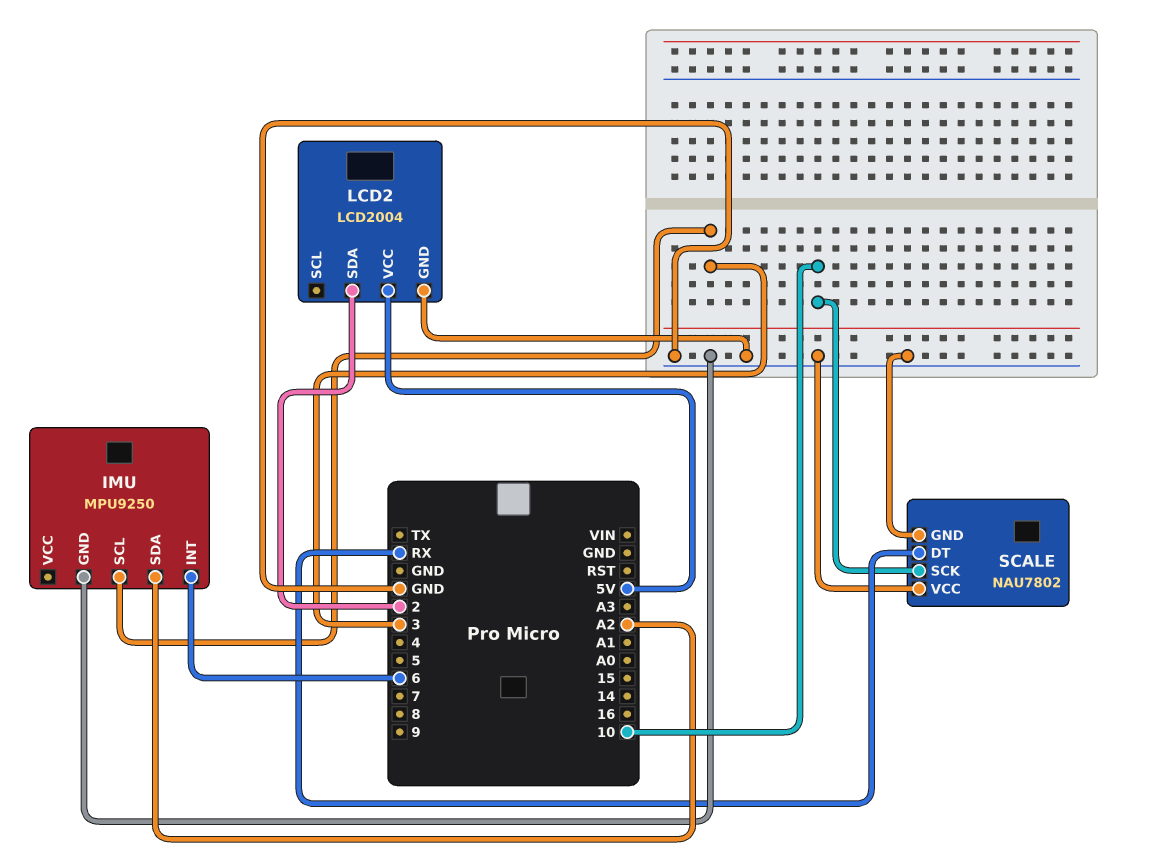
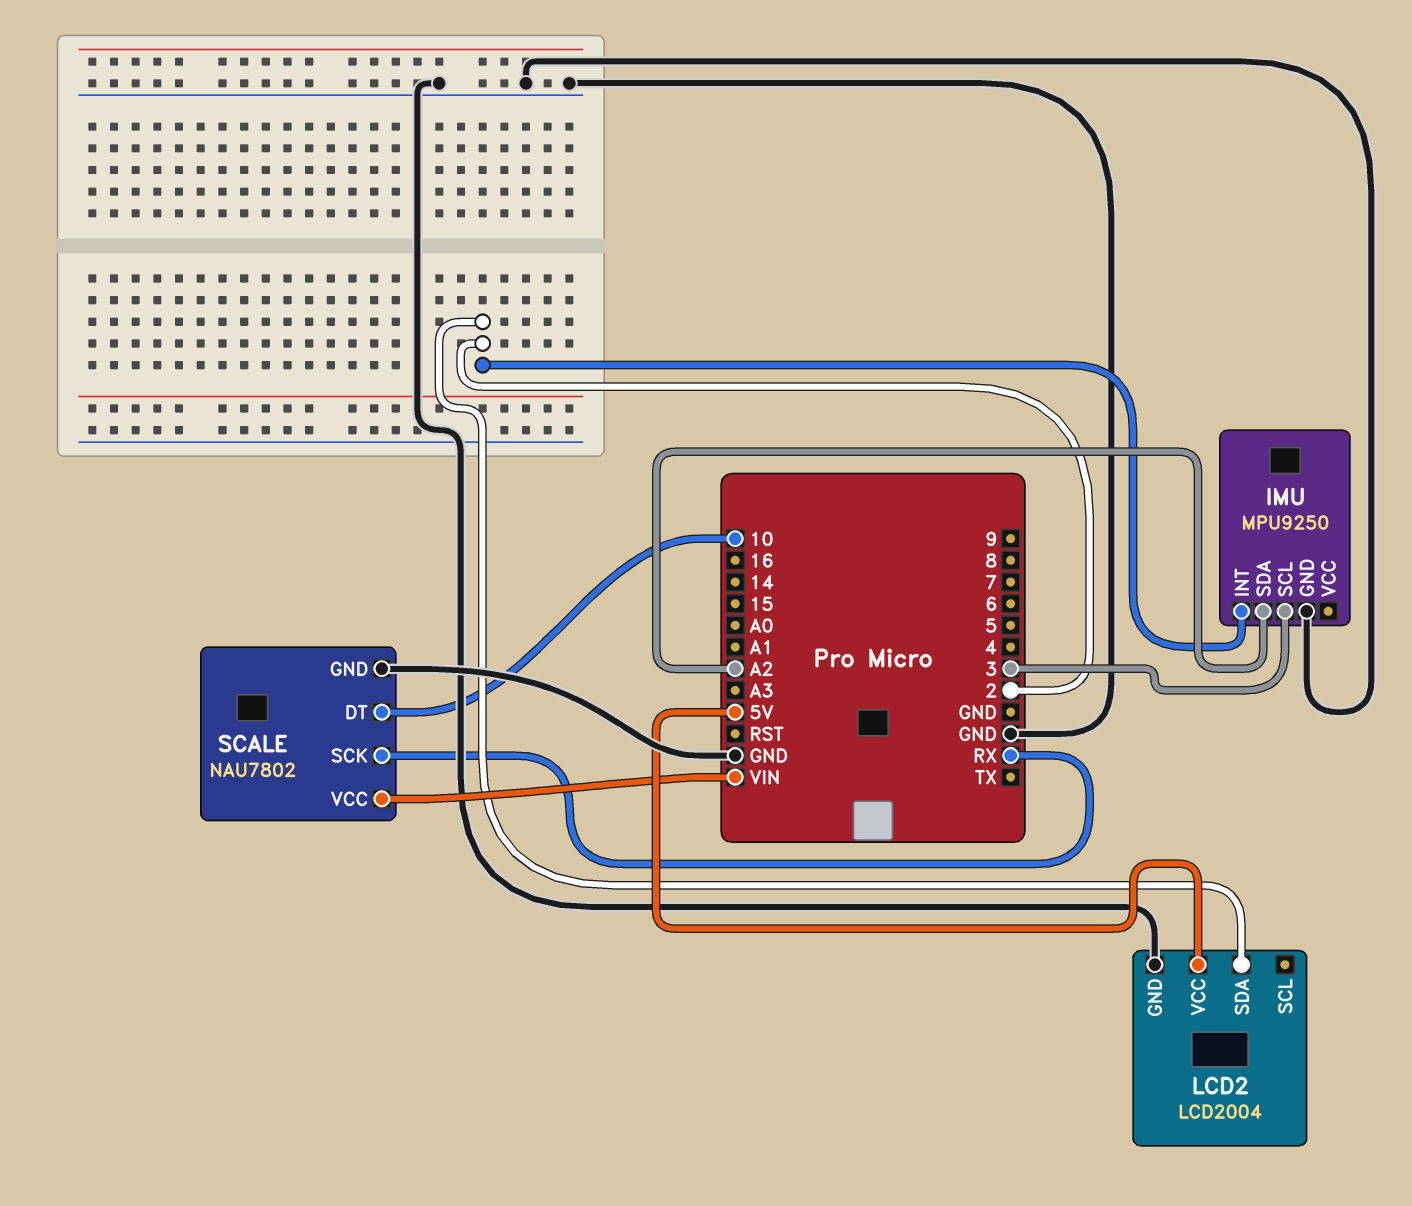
IMU pin INT: 6 -> 2
SCALE pin DT: RX -> 10
SCALE pin SCK: 10 -> RX
SCALE pin VCC: GND -> VIN

